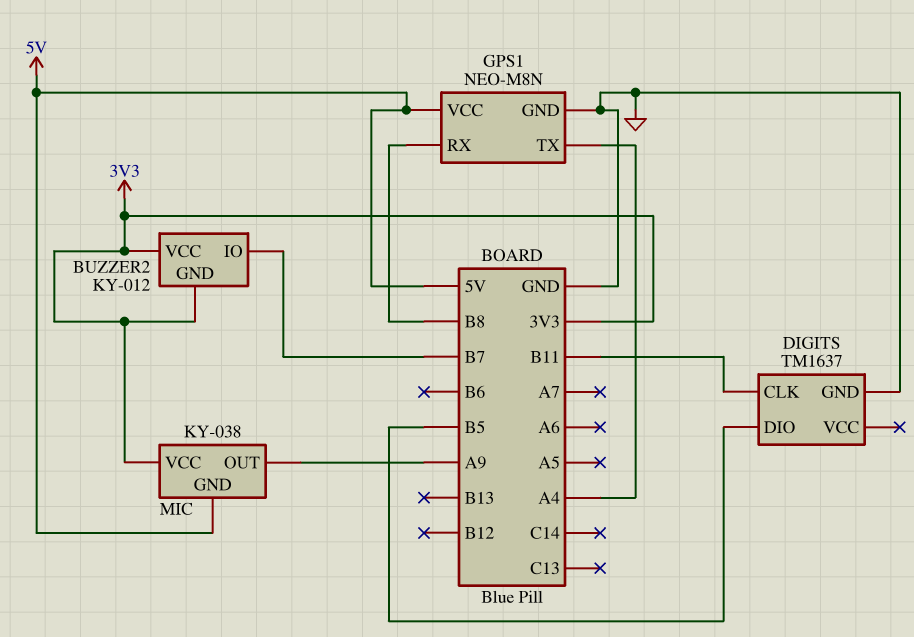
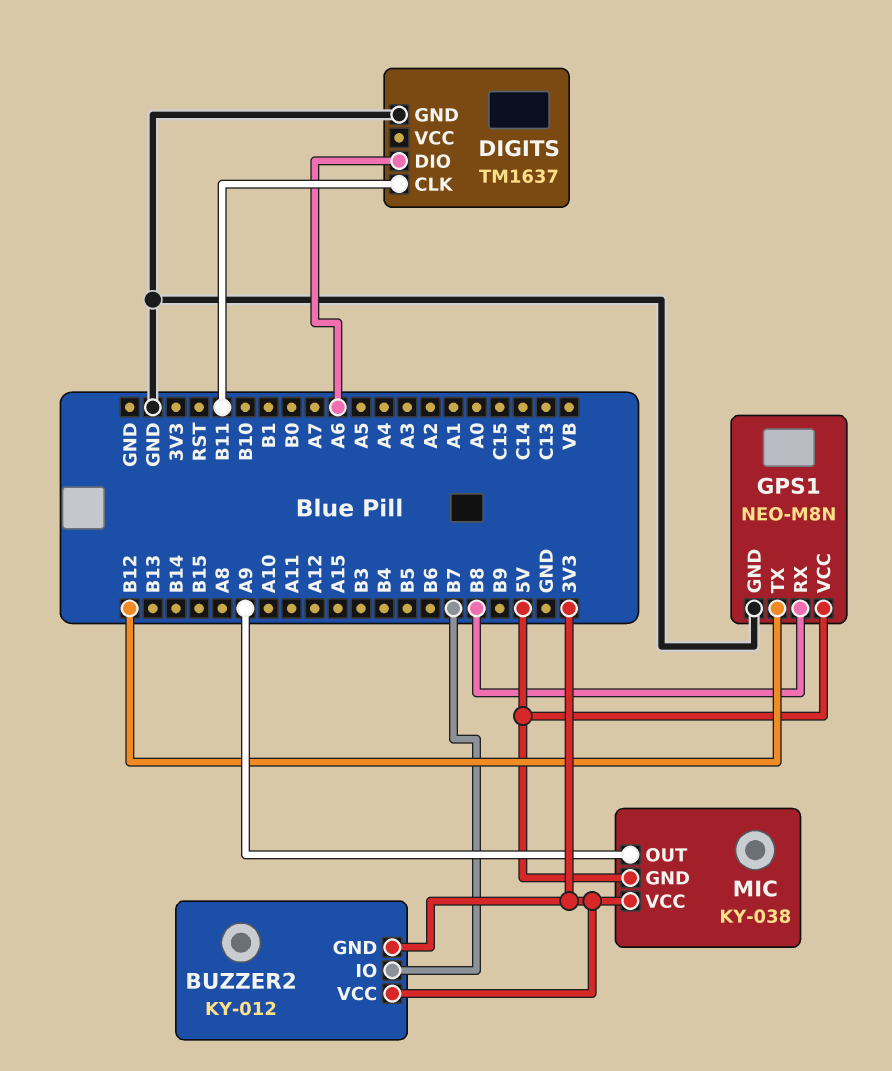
DIGITS pin DIO: B5 -> A6
GPS1 pin TX: A4 -> B12

